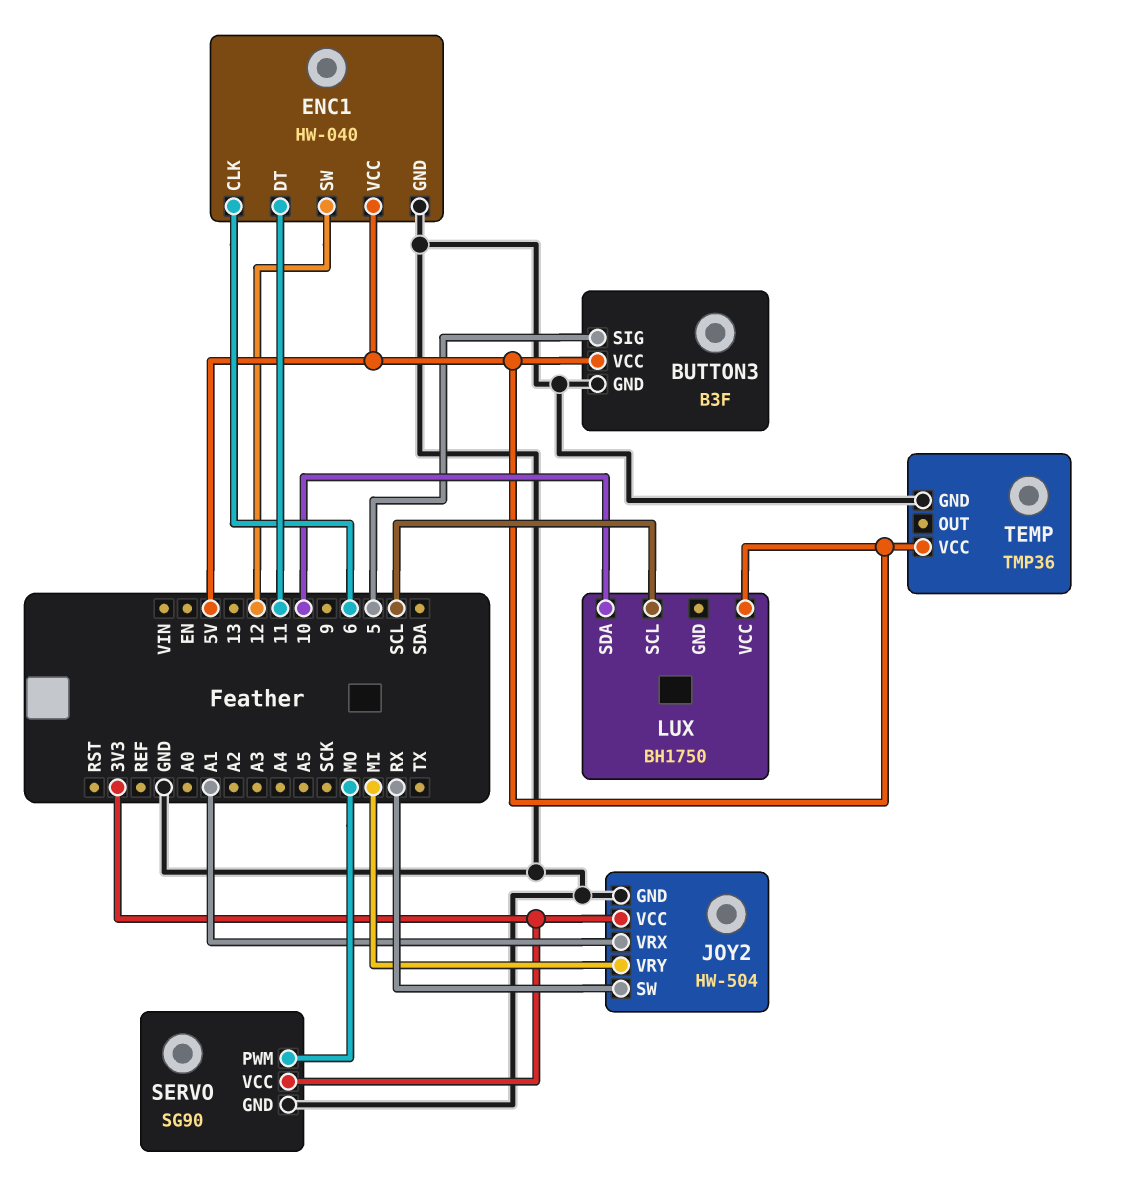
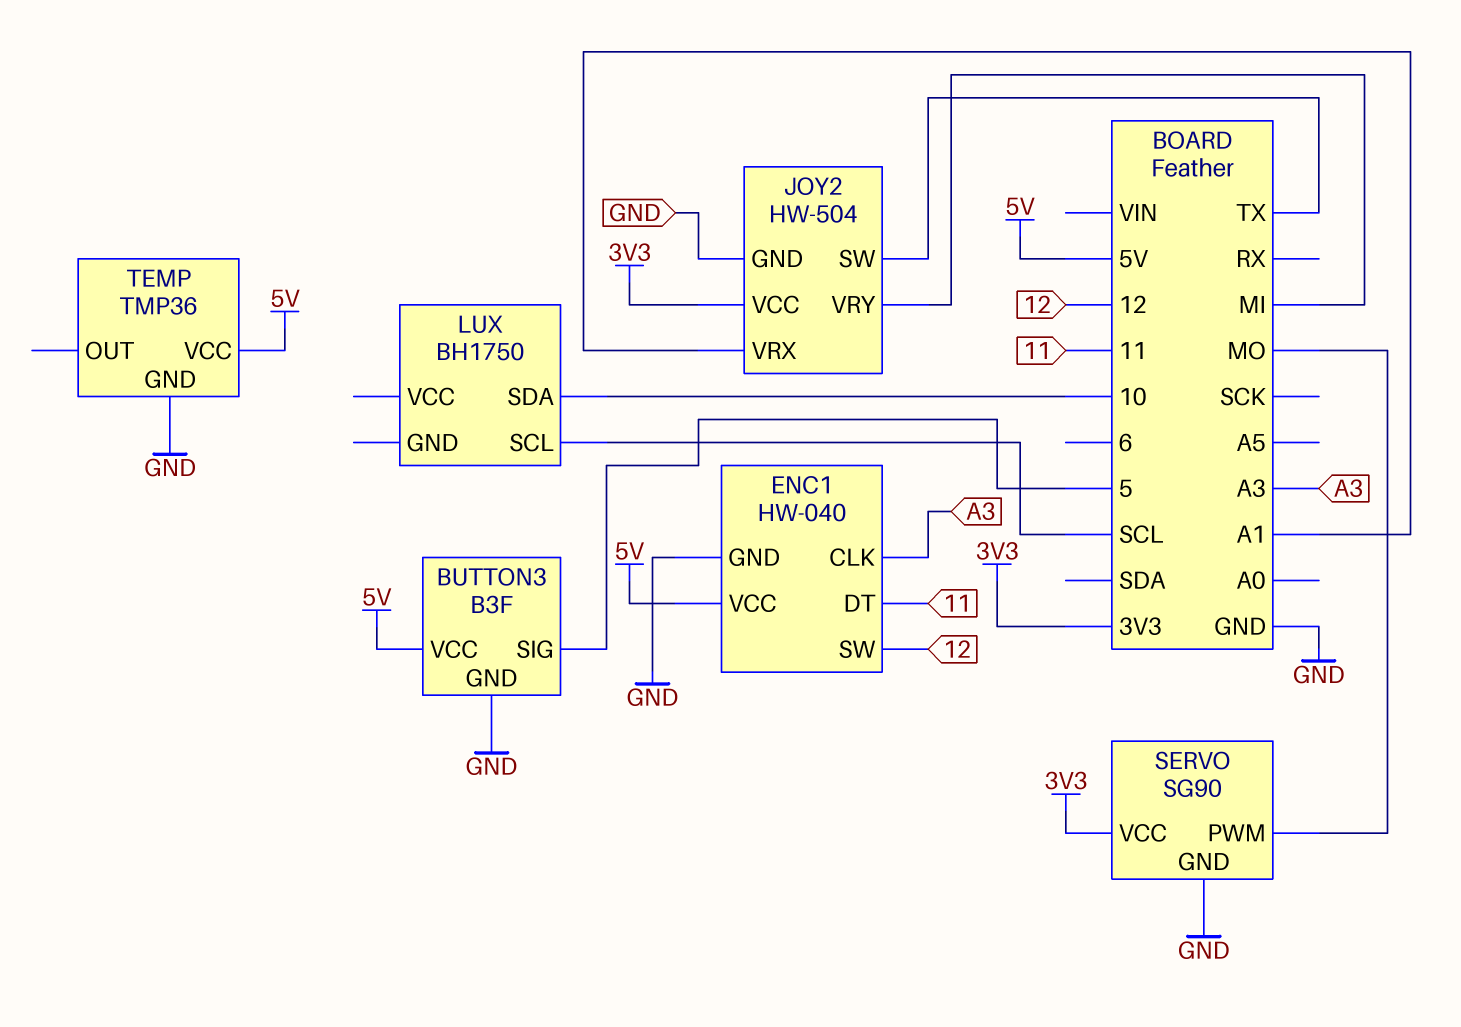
ENC1 pin CLK: 6 -> A3
JOY2 pin SW: RX -> TX
LUX pin VCC: 5V -> none

